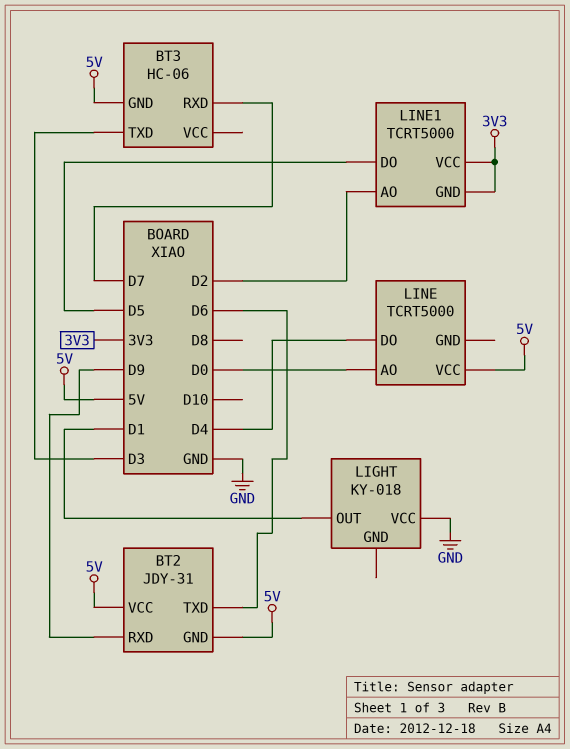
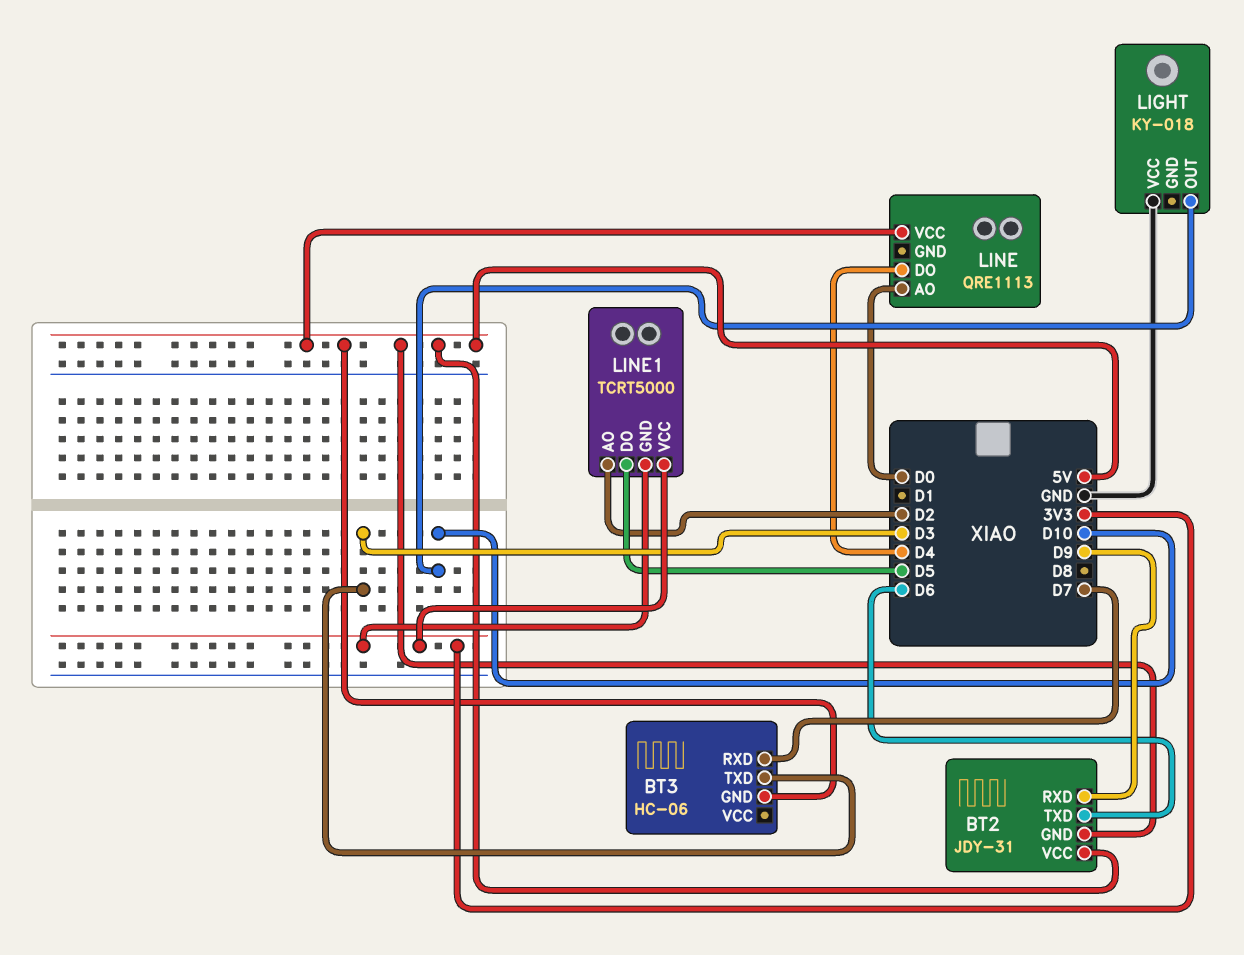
LIGHT pin OUT: D1 -> D10
LINE: TCRT5000 -> QRE1113

